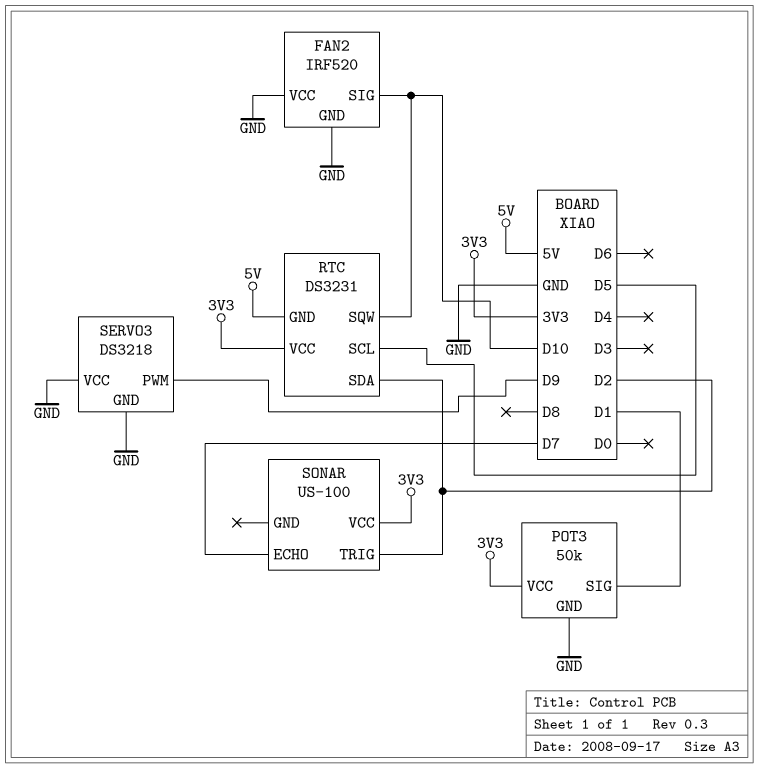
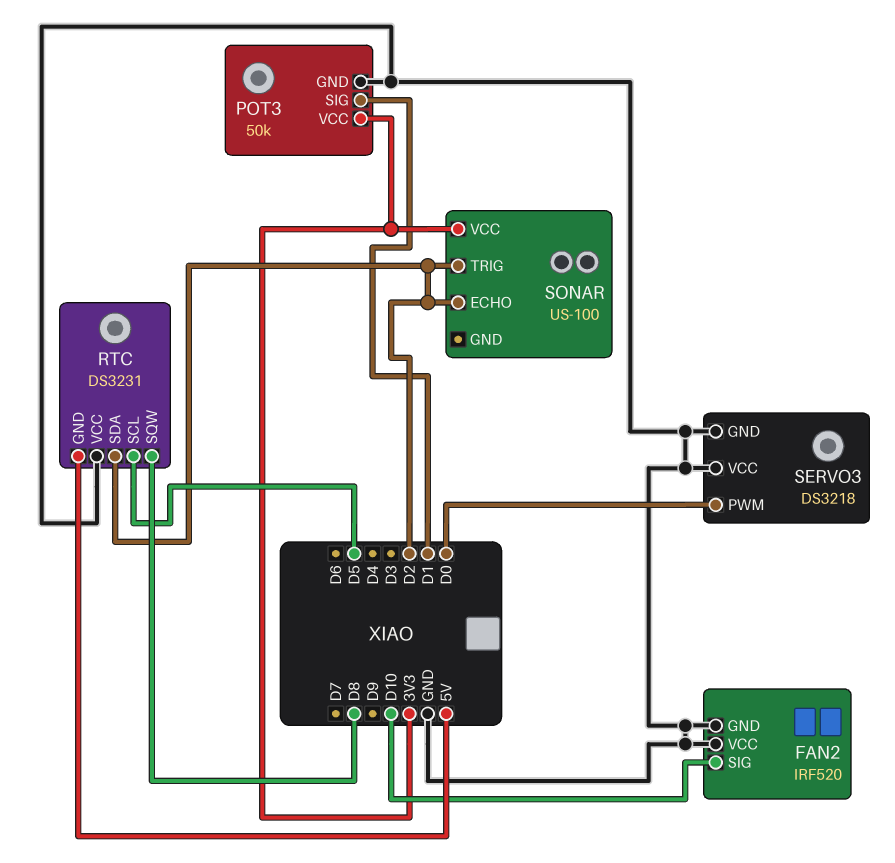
RTC pin SQW: D10 -> D8
RTC pin VCC: 3V3 -> GND
SERVO3 pin PWM: D9 -> D0
SONAR pin ECHO: D7 -> D2

